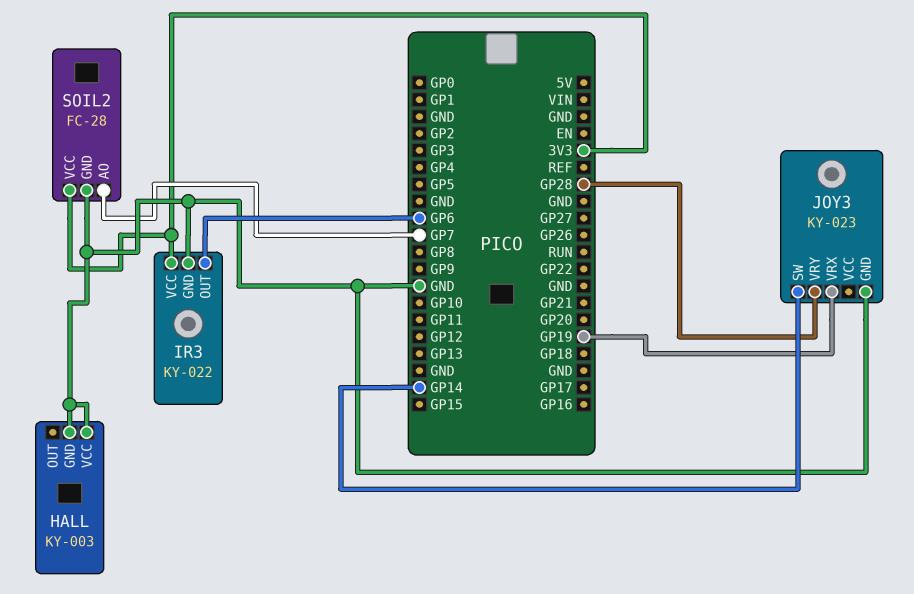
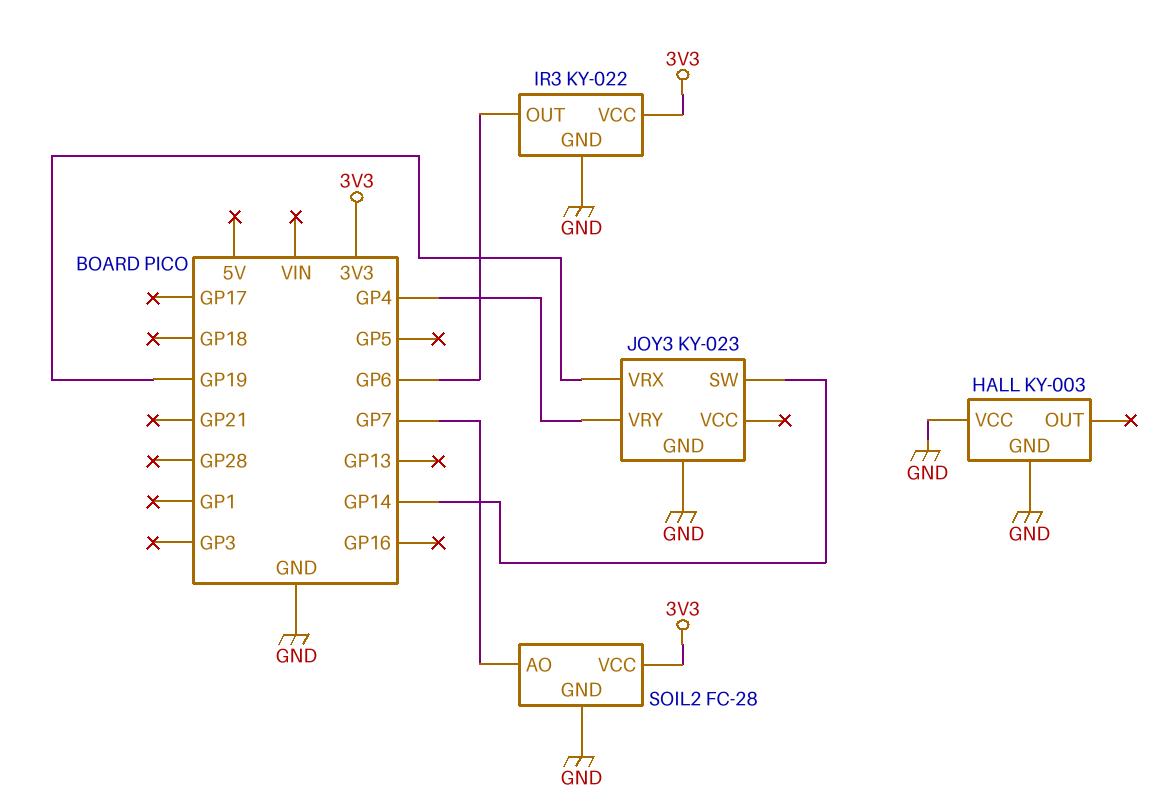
JOY3 pin VRY: GP28 -> GP4

